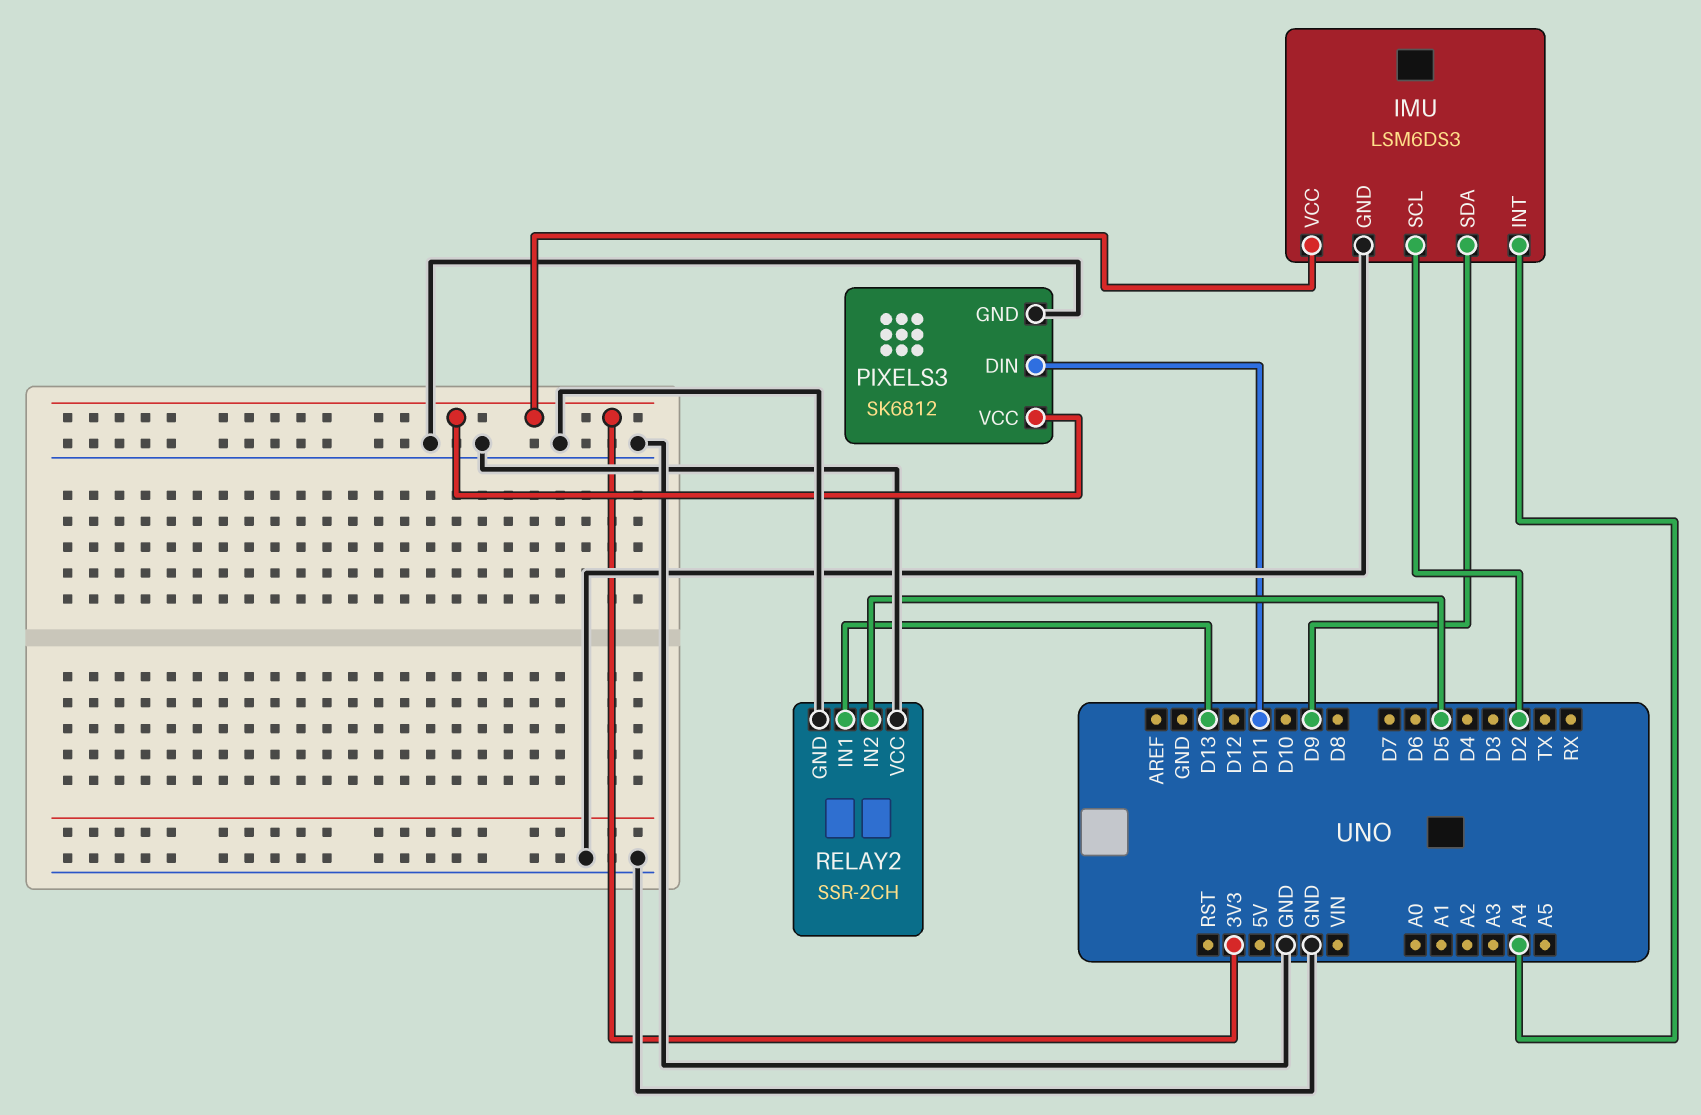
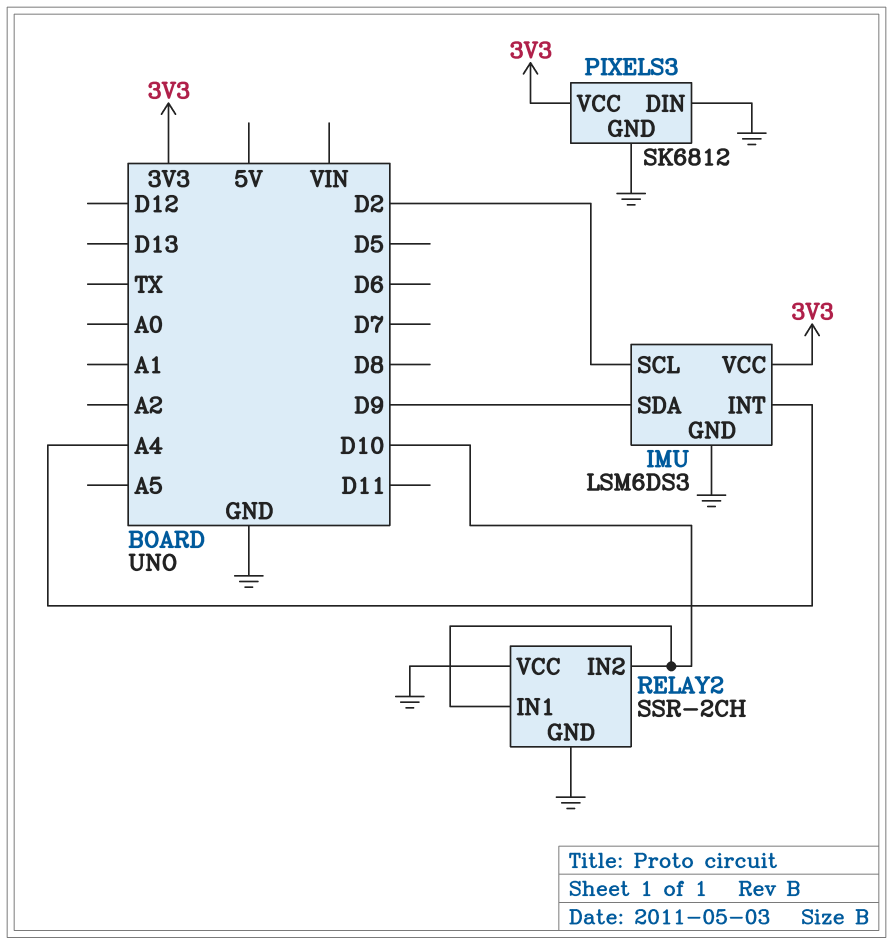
PIXELS3 pin DIN: D11 -> GND
RELAY2 pin IN1: D13 -> D10
RELAY2 pin IN2: D5 -> D10

